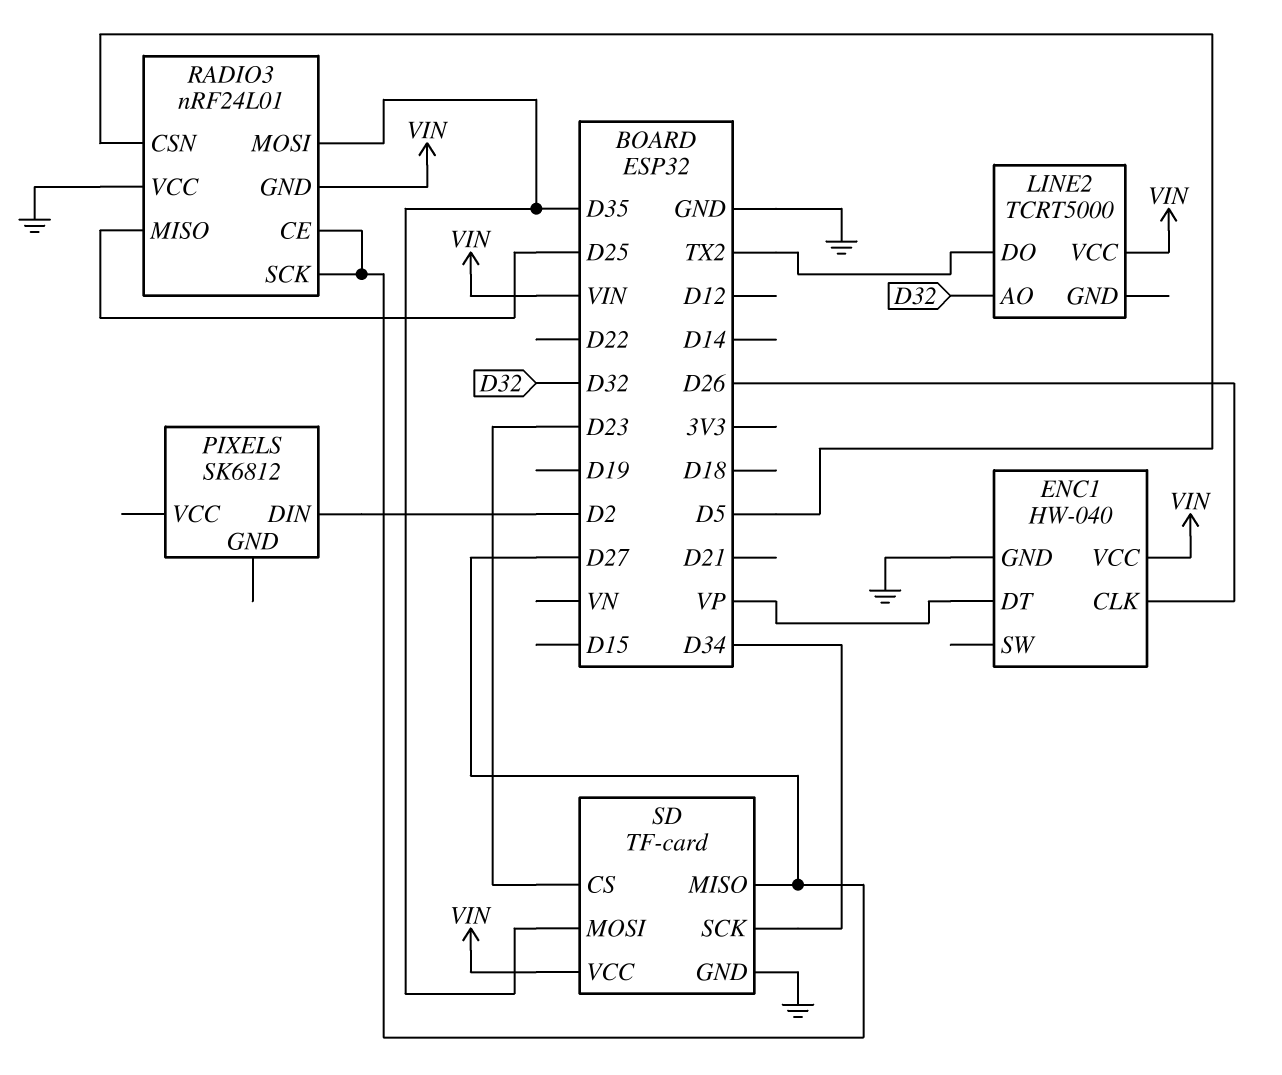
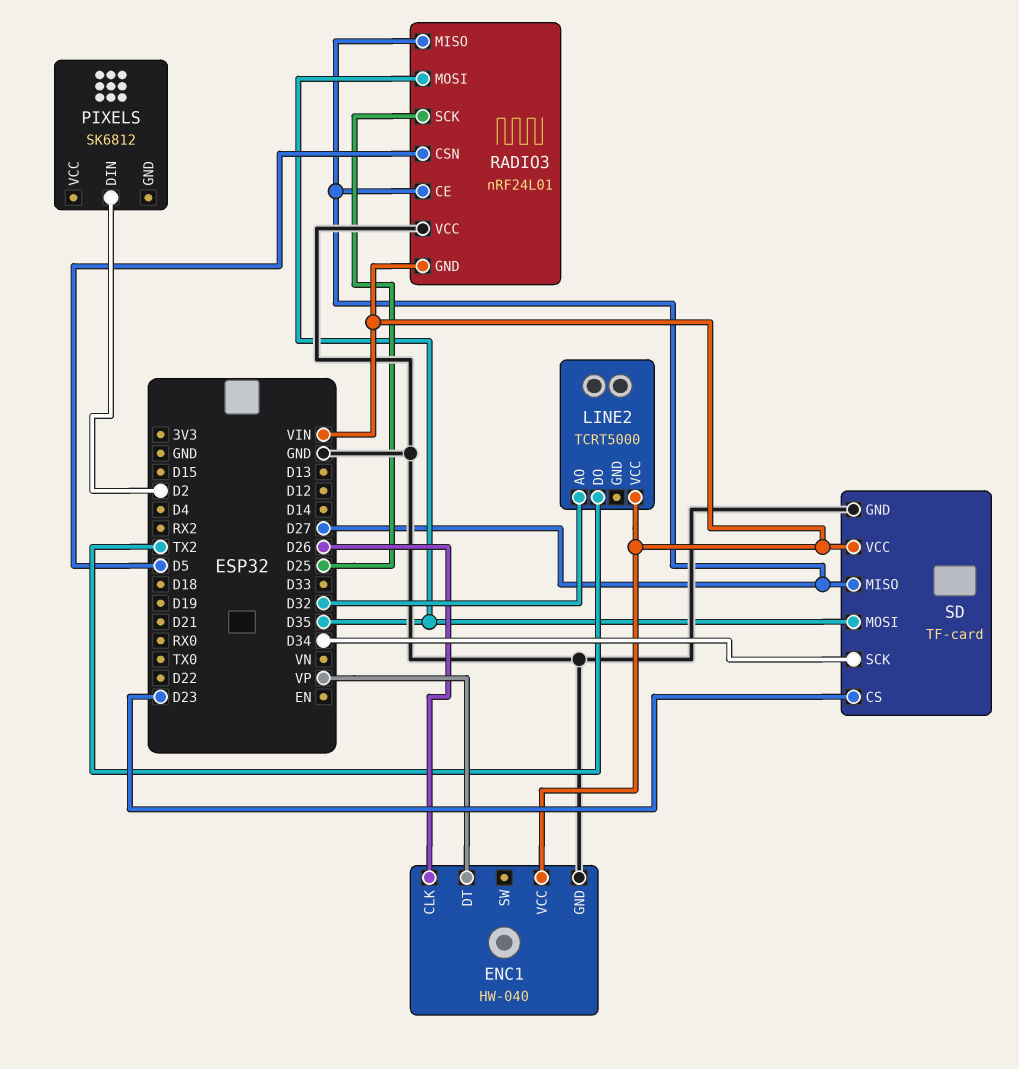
RADIO3 pin MISO: D25 -> D27
RADIO3 pin SCK: D27 -> D25

